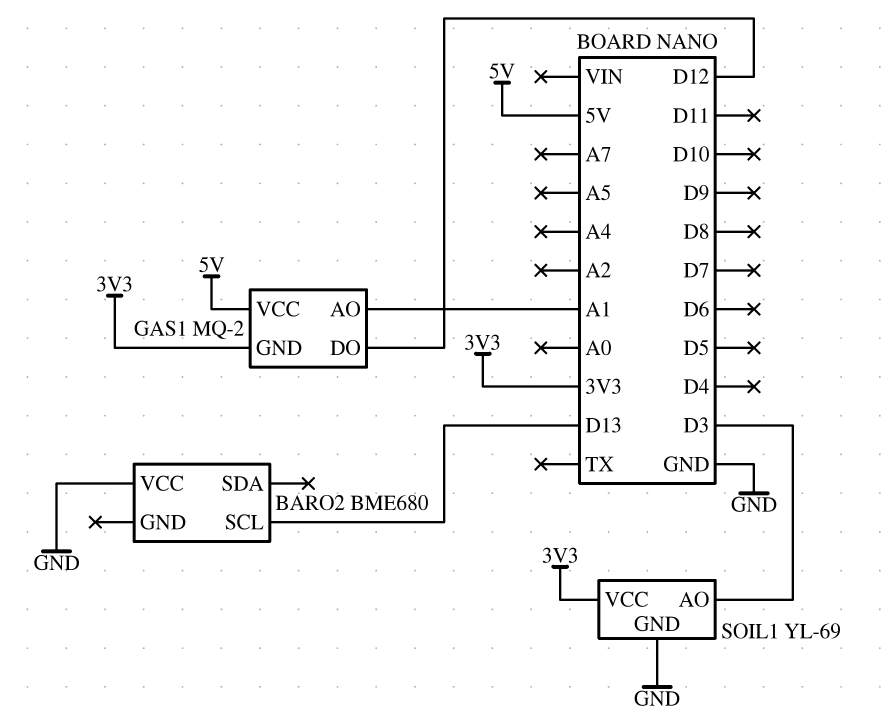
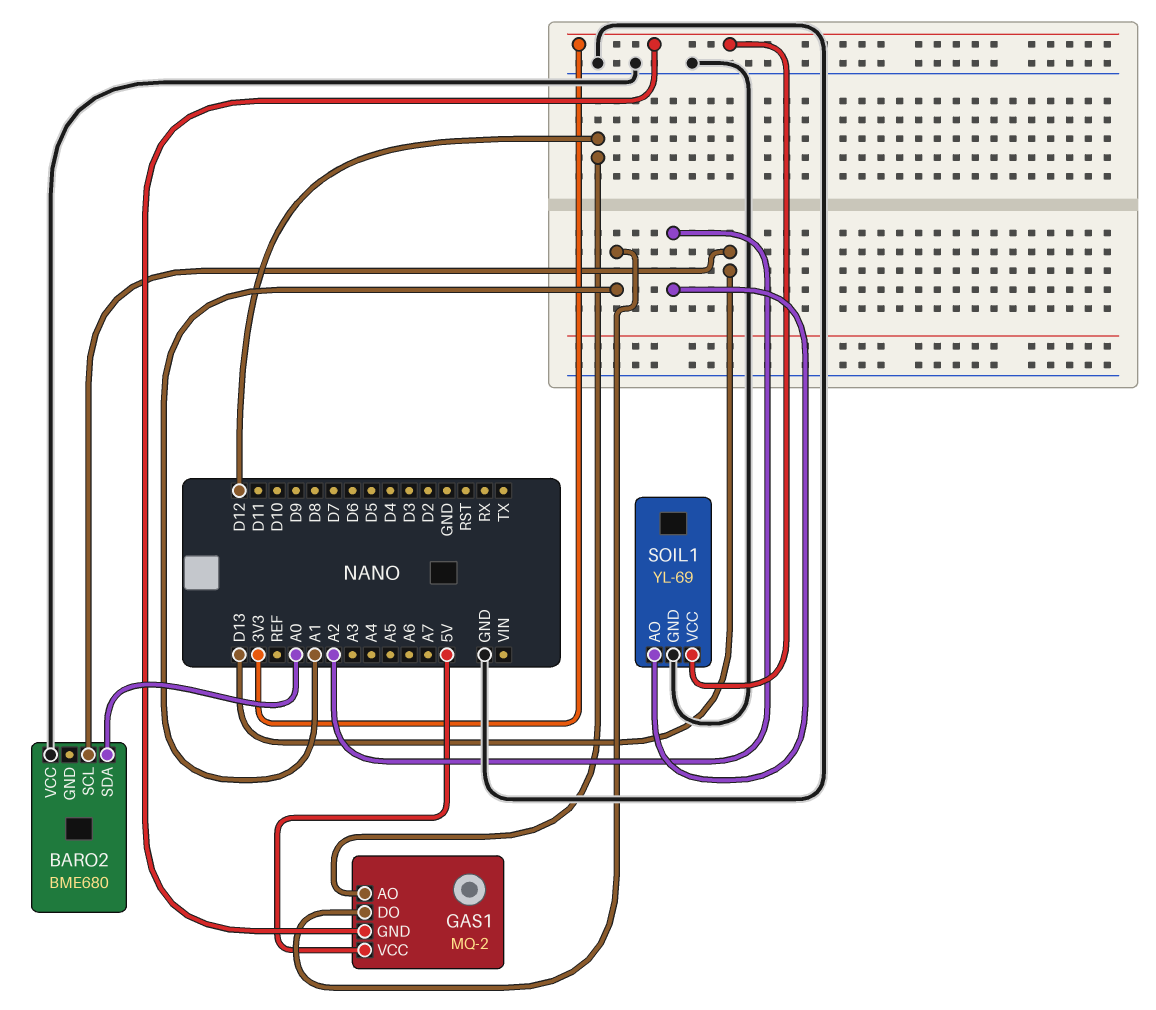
BARO2 pin SDA: none -> A0
GAS1 pin AO: A1 -> D12
GAS1 pin DO: D12 -> A1
SOIL1 pin AO: D3 -> A2

